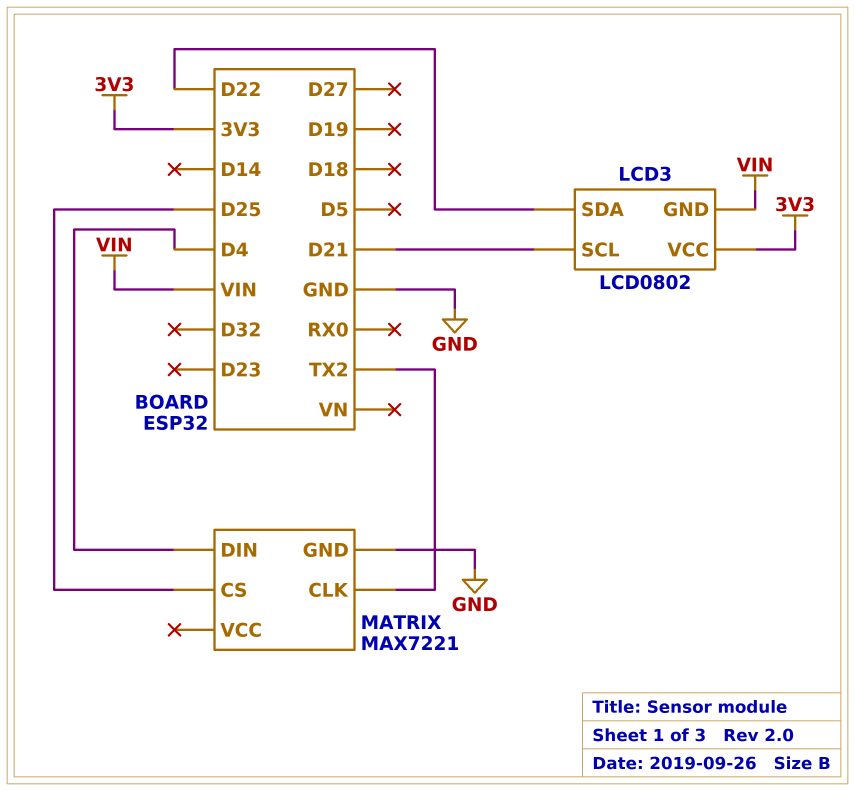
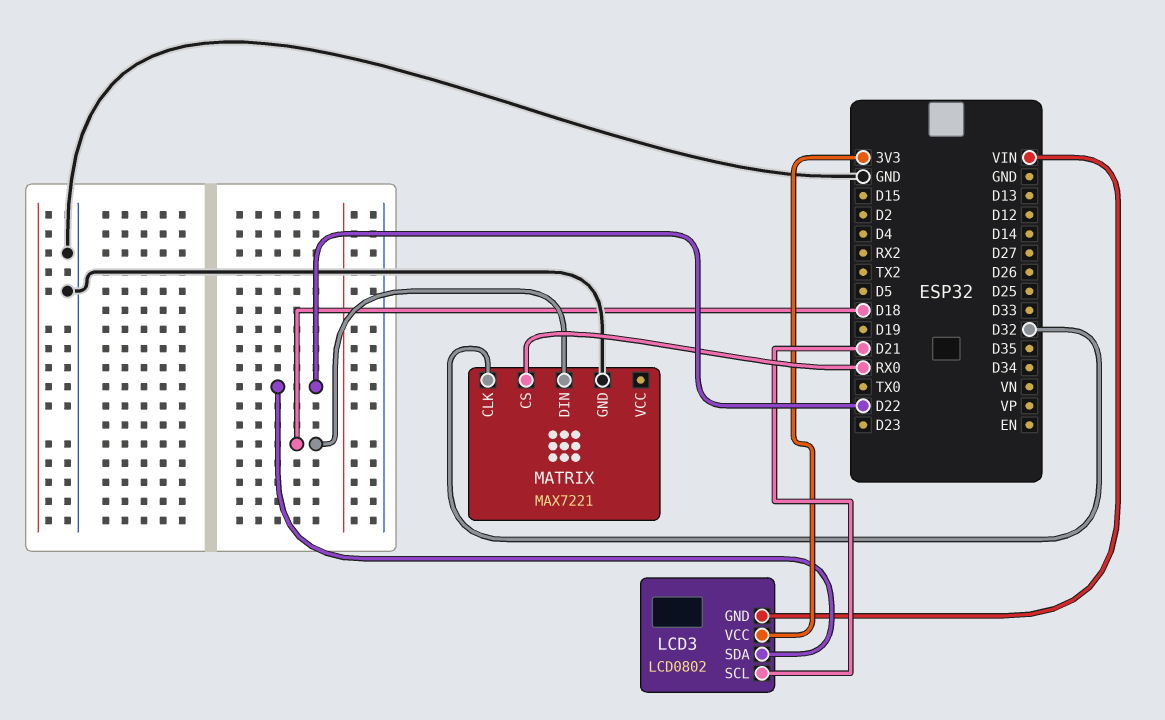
MATRIX pin CLK: TX2 -> D32
MATRIX pin CS: D25 -> RX0
MATRIX pin DIN: D4 -> D18

